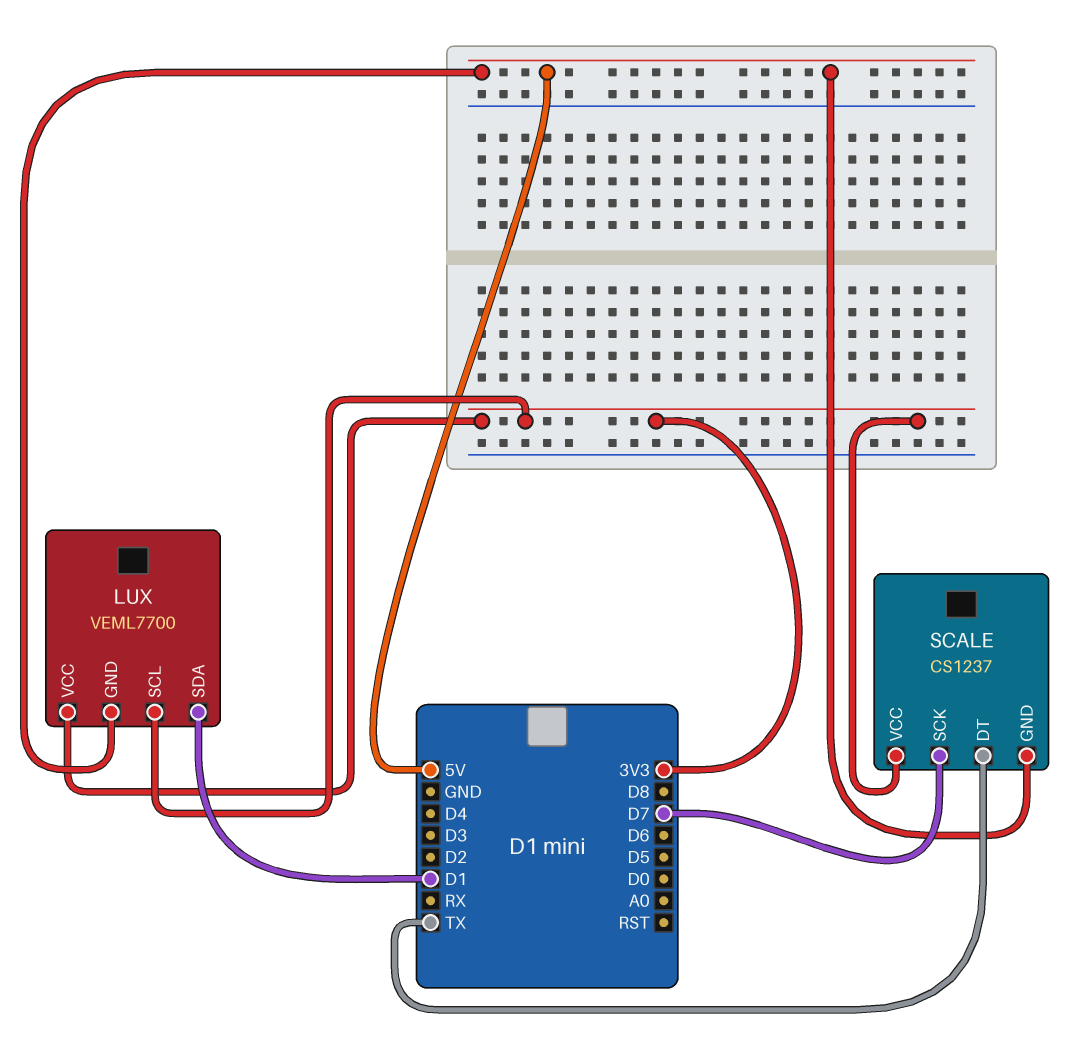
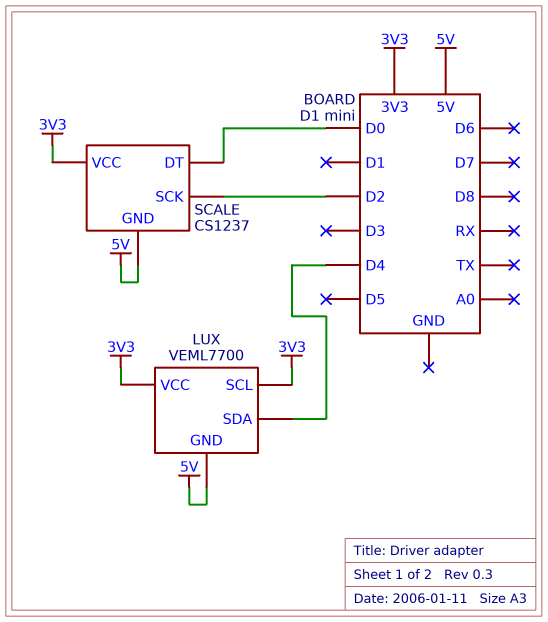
LUX pin SDA: D1 -> D4
SCALE pin DT: TX -> D0
SCALE pin SCK: D7 -> D2

